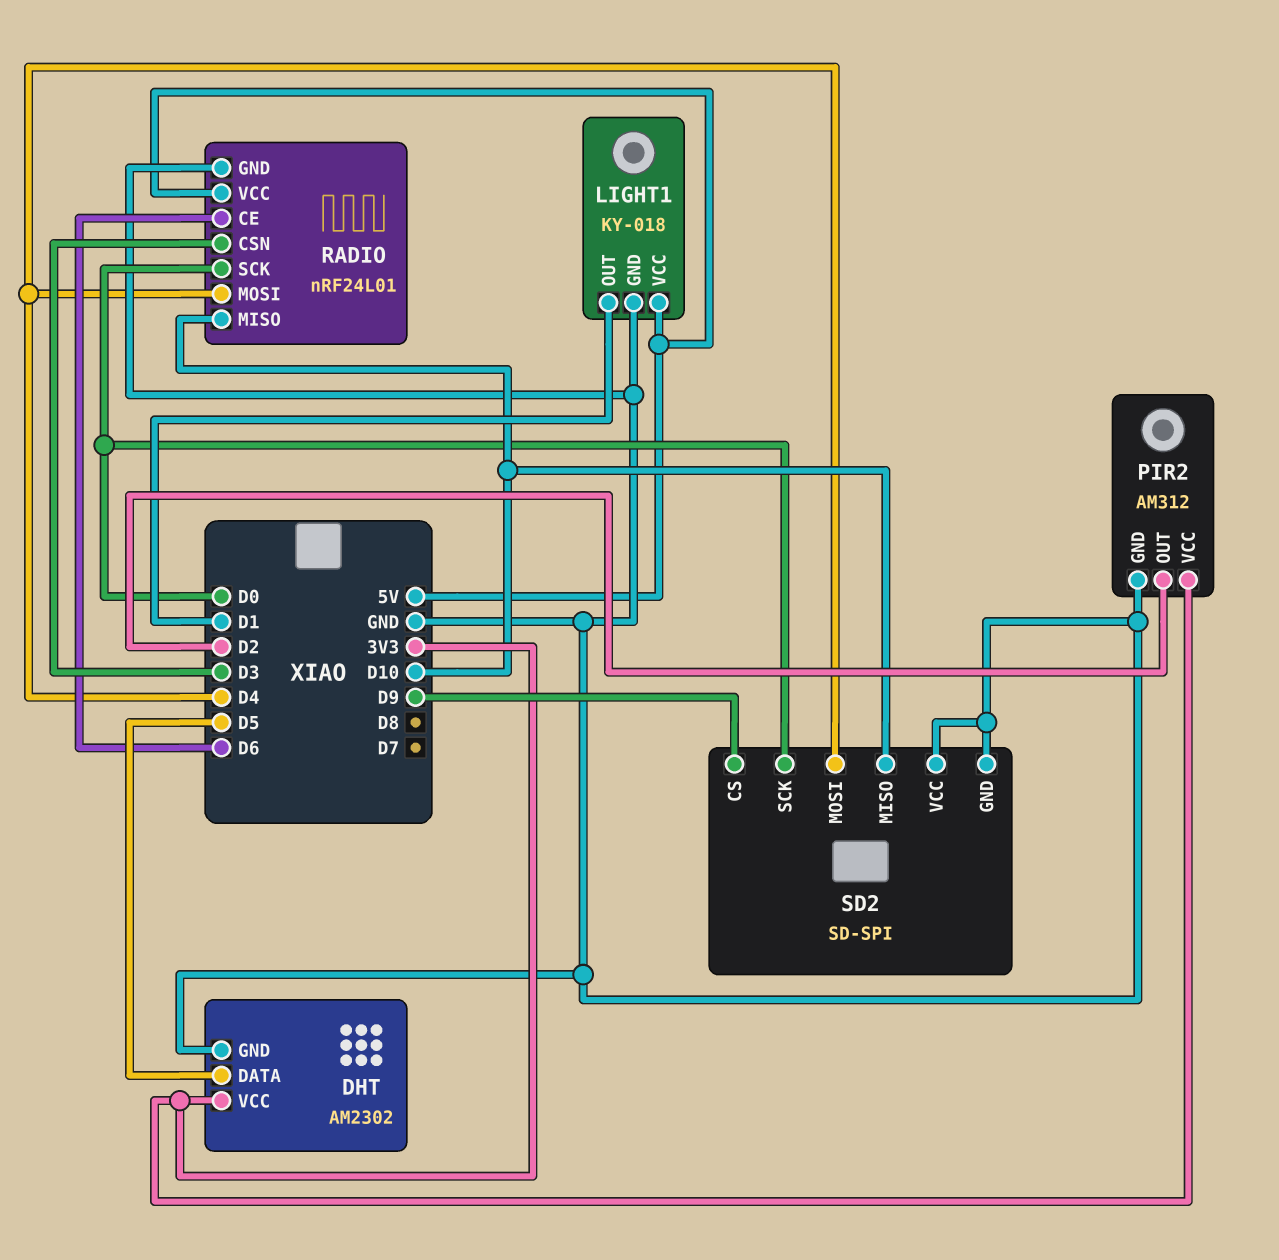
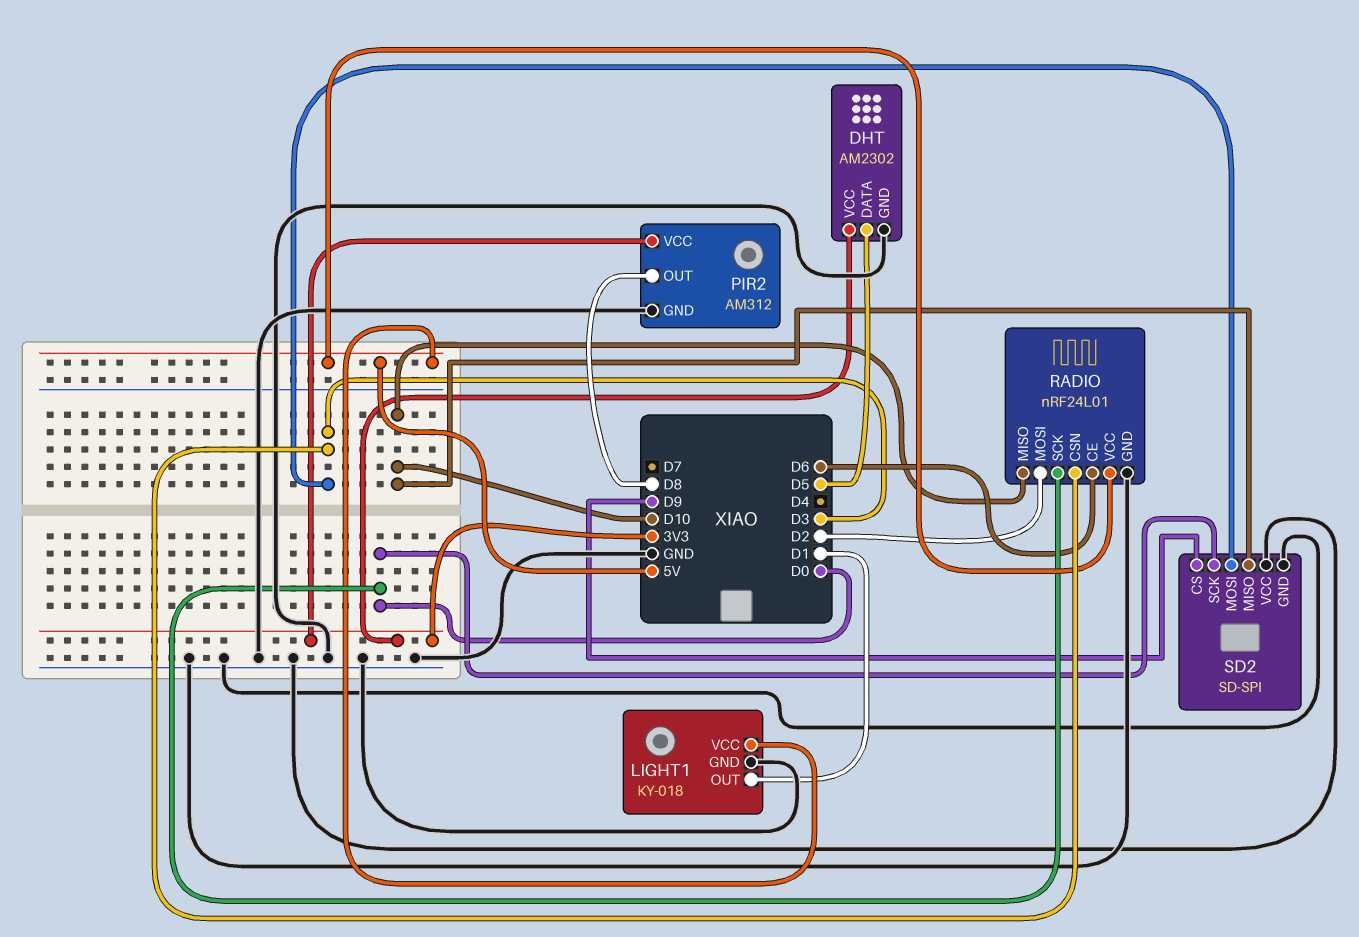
PIR2 pin OUT: D2 -> D8
RADIO pin MOSI: D4 -> D2
SD2 pin MOSI: D4 -> D3

